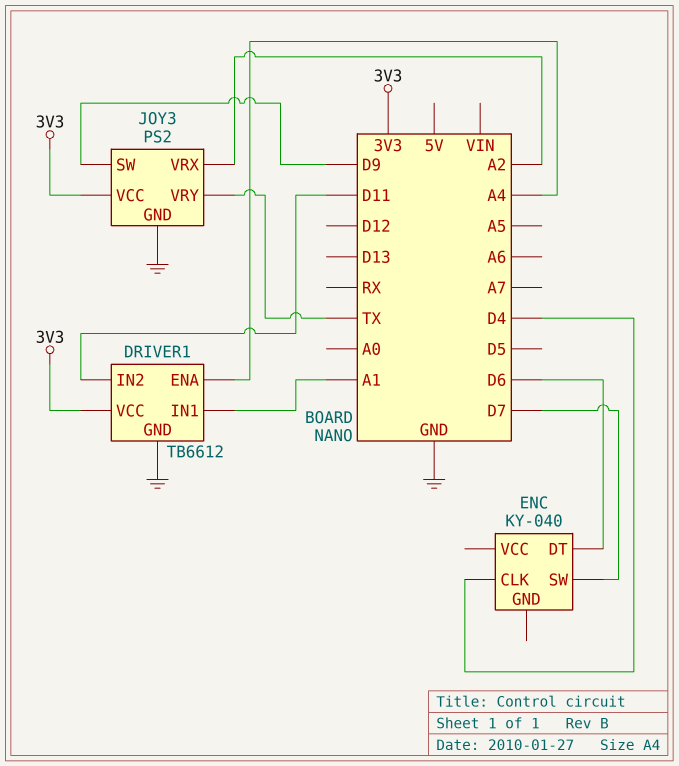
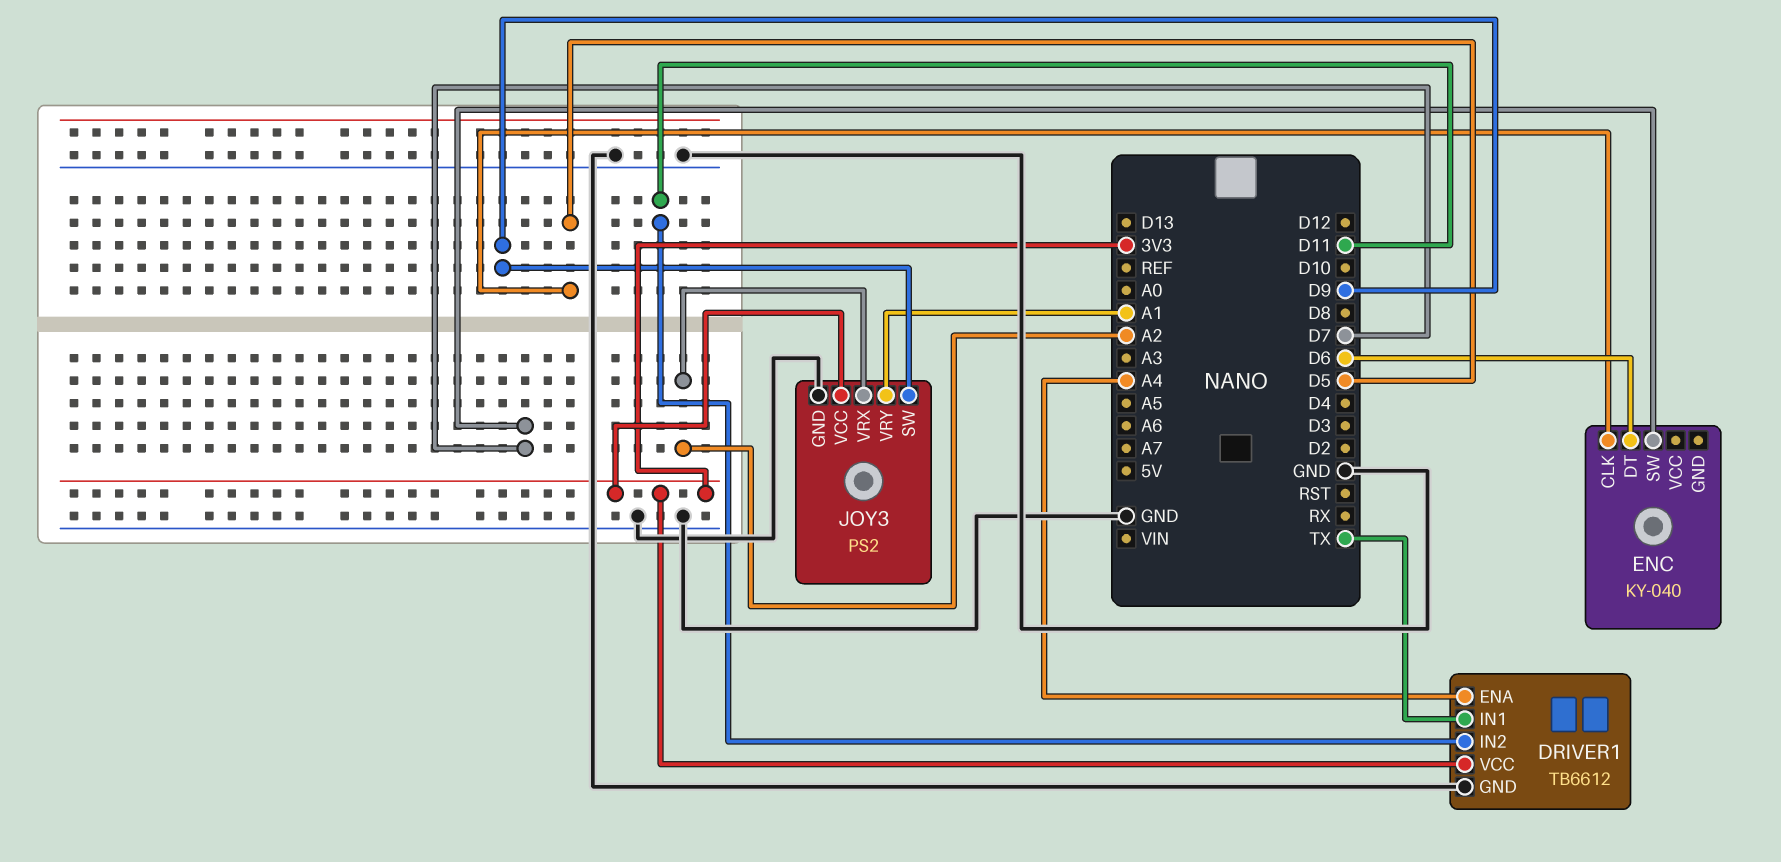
DRIVER1 pin IN1: A1 -> TX
ENC pin CLK: D4 -> D5
JOY3 pin VRY: TX -> A1

